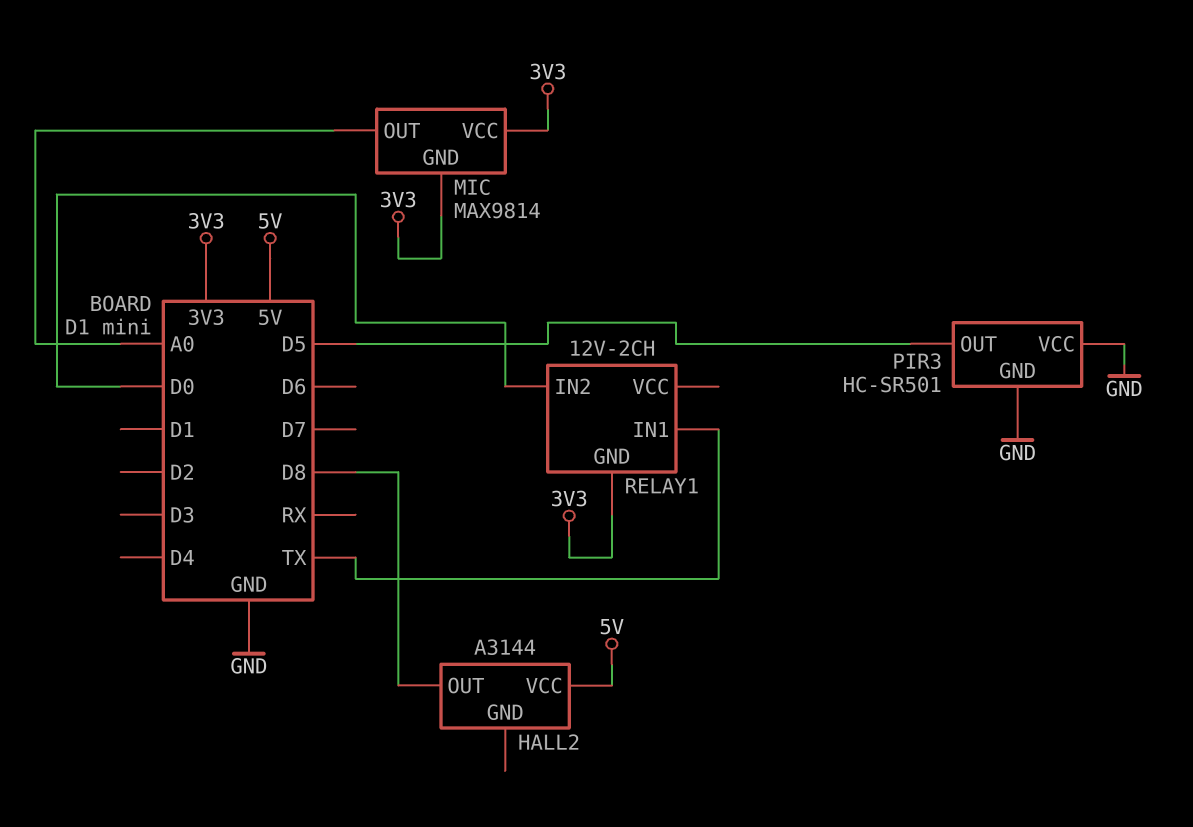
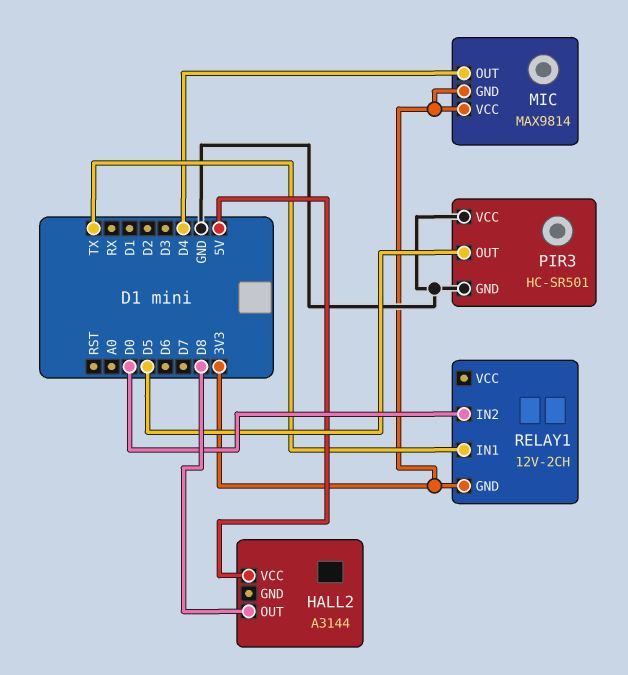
MIC pin OUT: A0 -> D4

